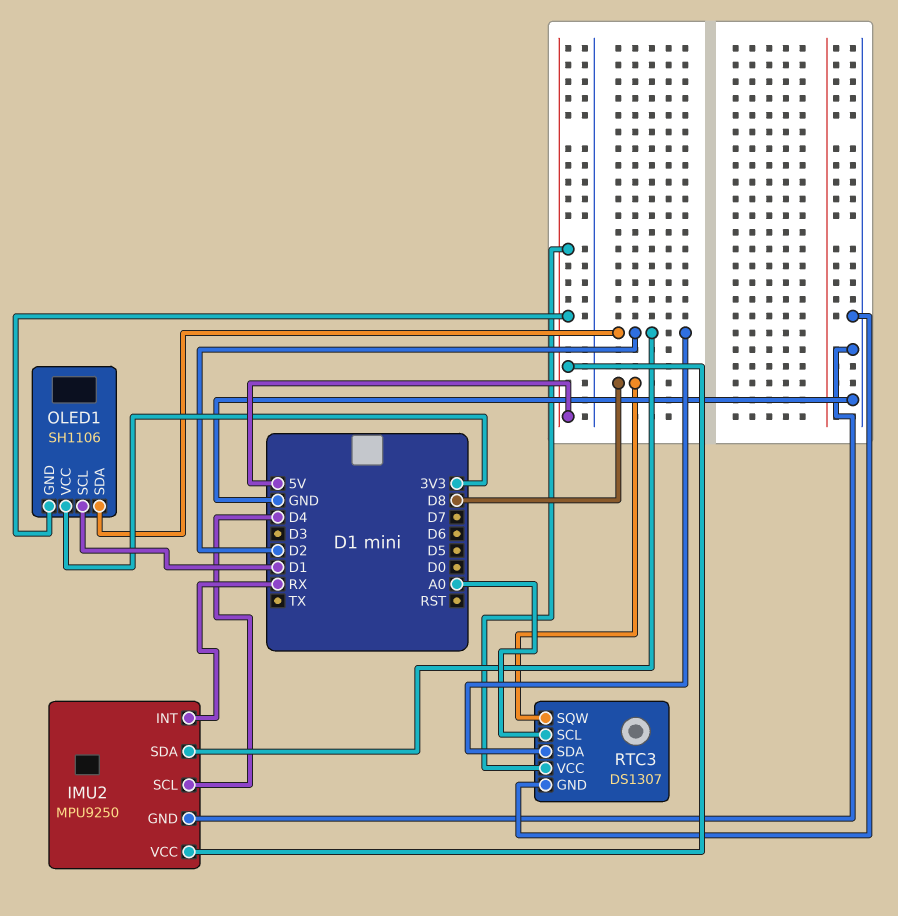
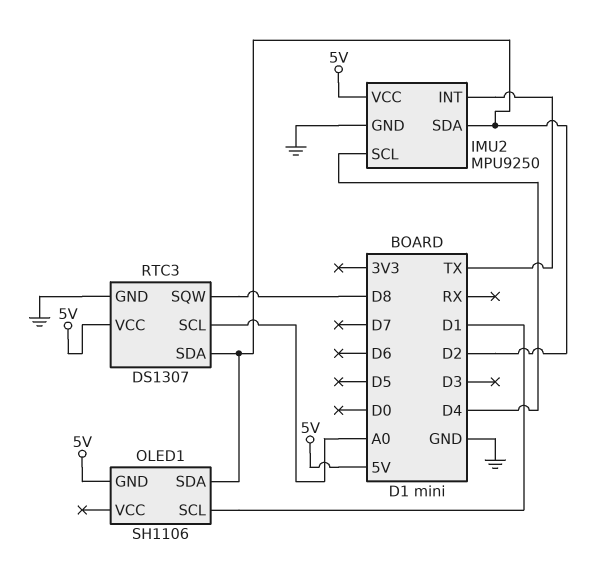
IMU2 pin INT: RX -> TX
OLED1 pin VCC: 3V3 -> none

